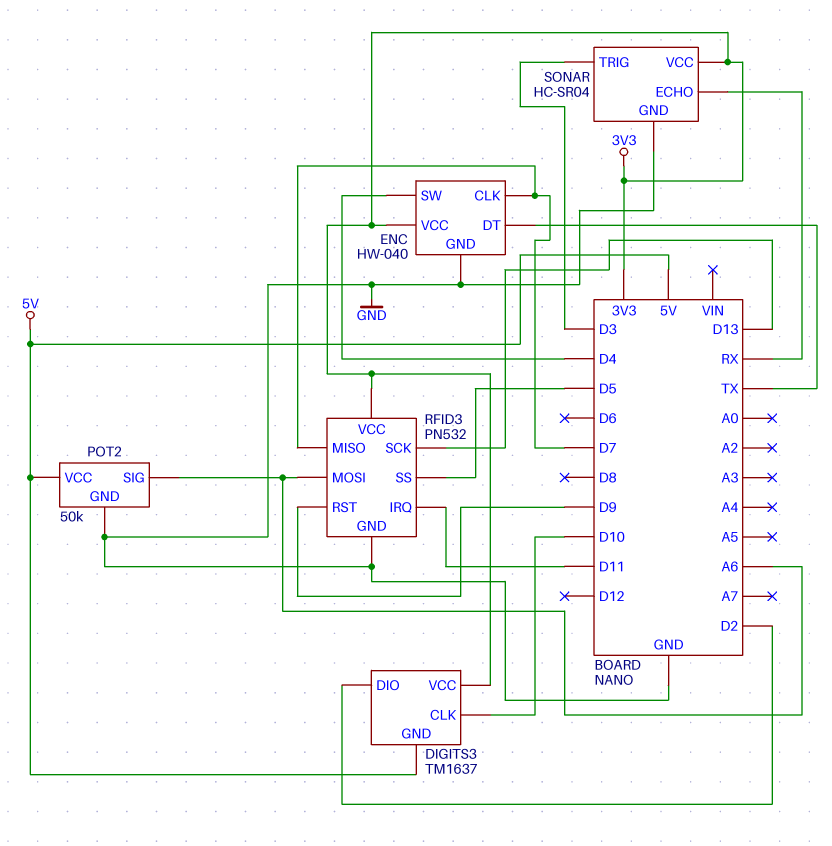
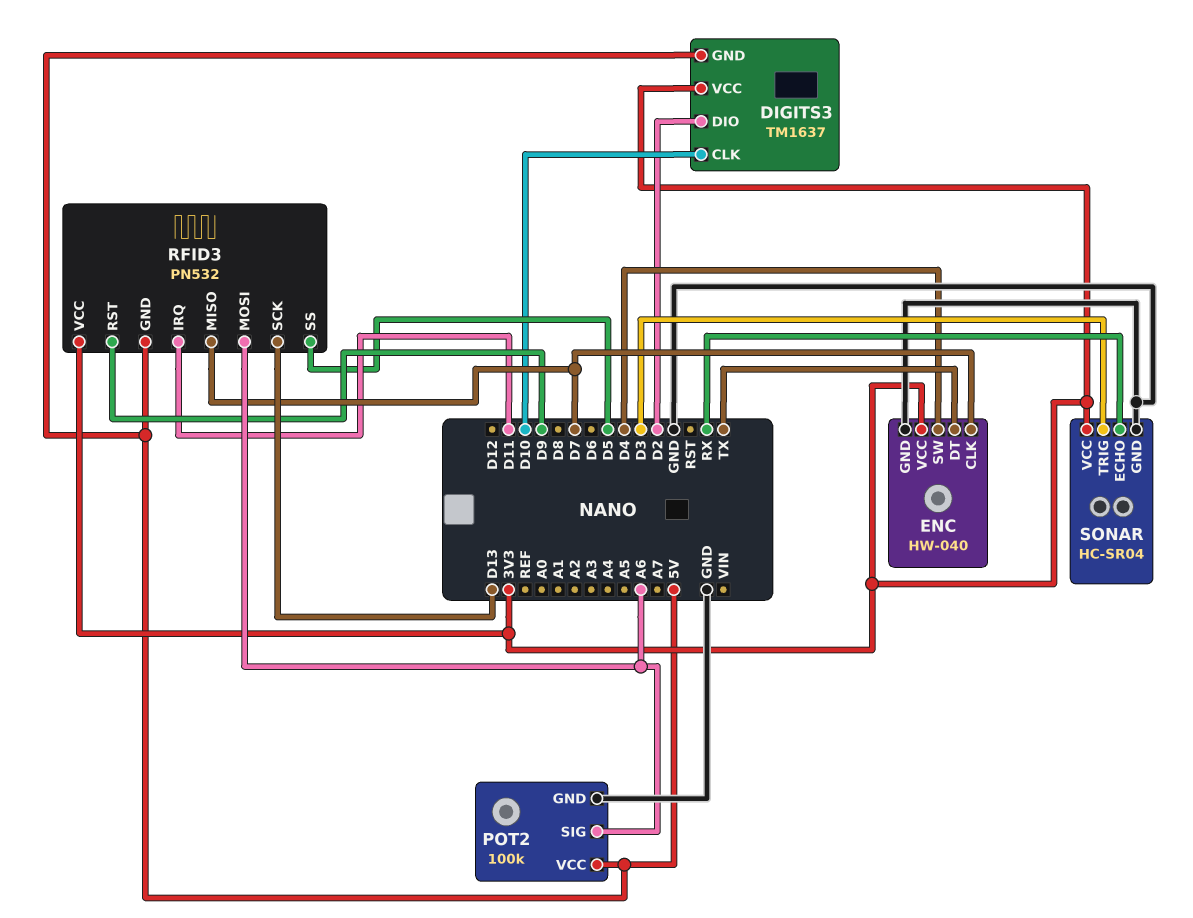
POT2: 50k -> 100k
RFID3 pin GND: GND -> 5V

